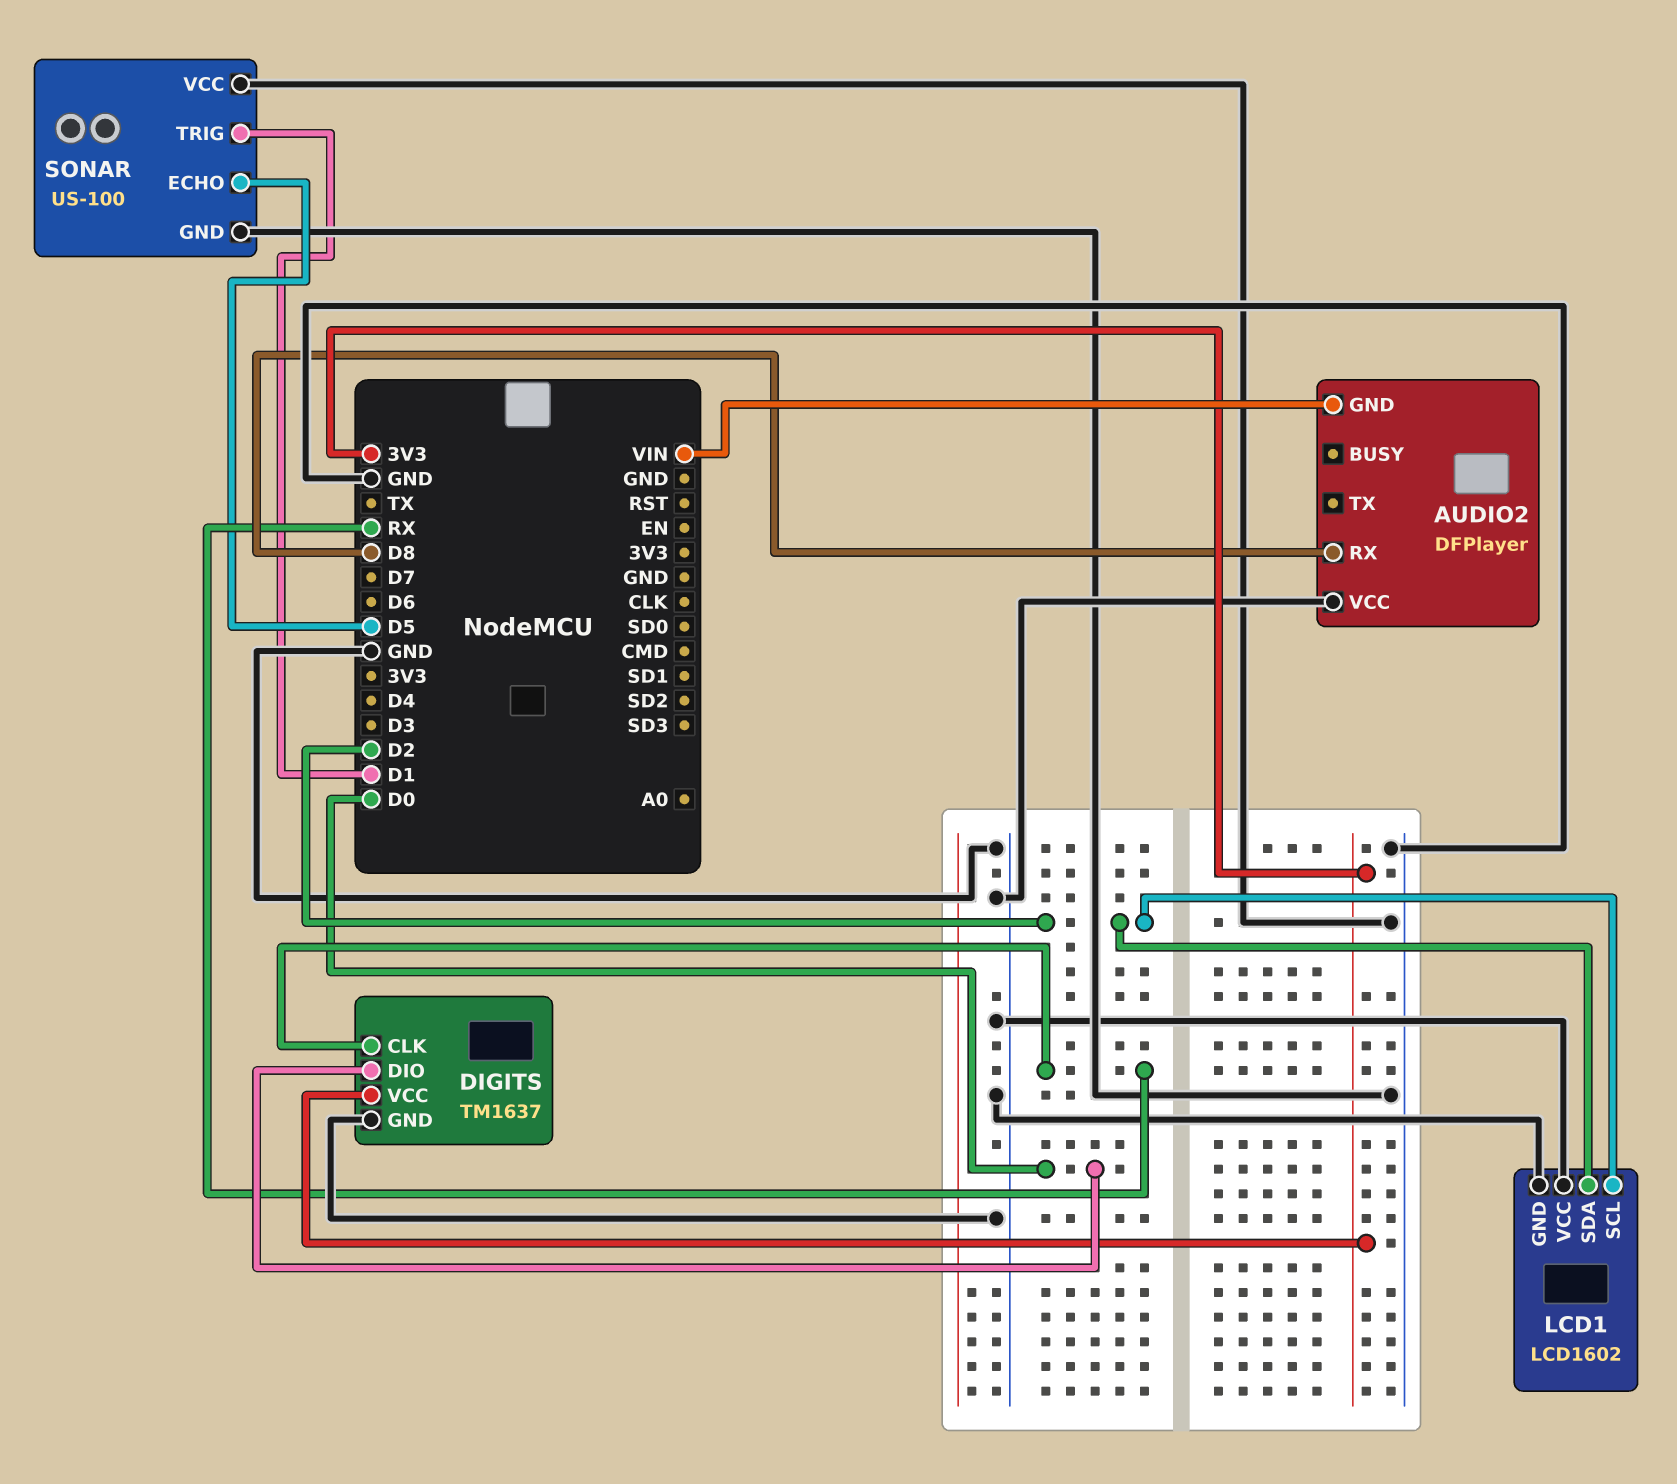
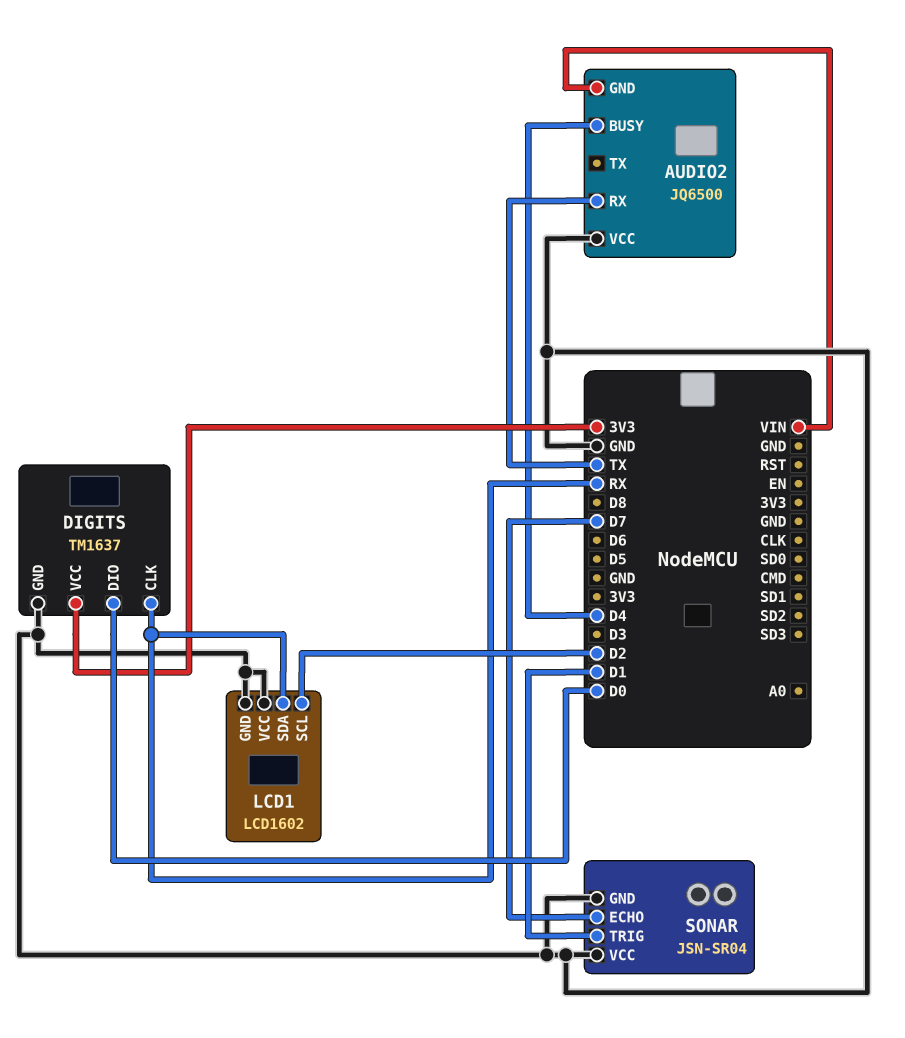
AUDIO2: DFPlayer -> JQ6500
AUDIO2 pin BUSY: none -> D4
AUDIO2 pin RX: D8 -> TX
LCD1 pin SDA: D2 -> RX
SONAR: US-100 -> JSN-SR04
SONAR pin ECHO: D5 -> D7

